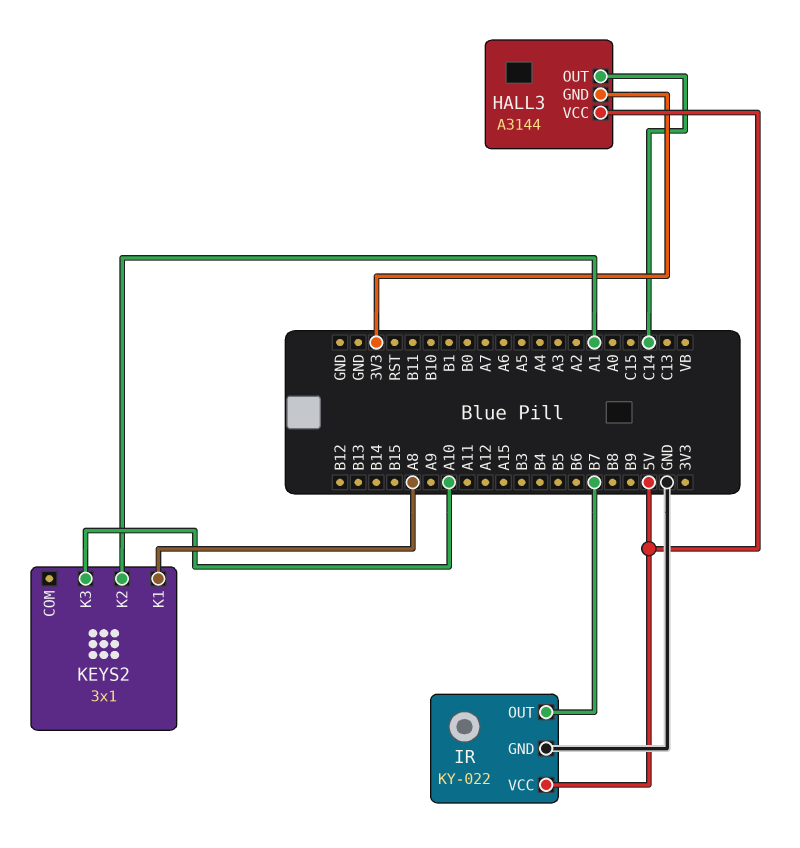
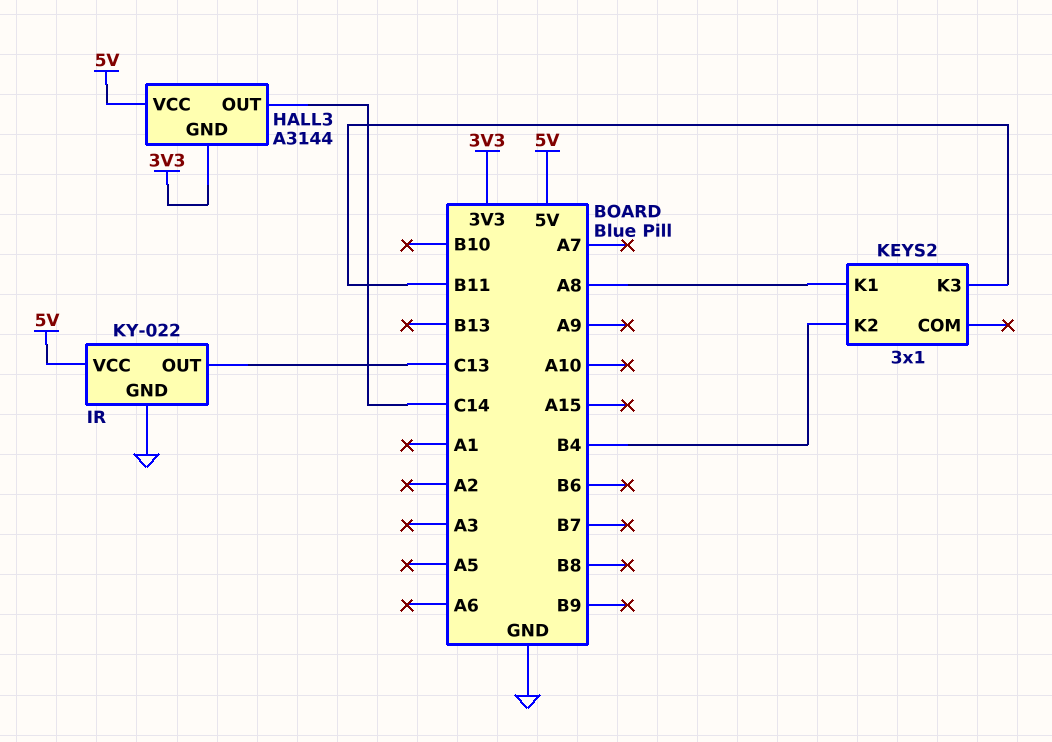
IR pin OUT: B7 -> C13
KEYS2 pin K2: A1 -> B4
KEYS2 pin K3: A10 -> B11

